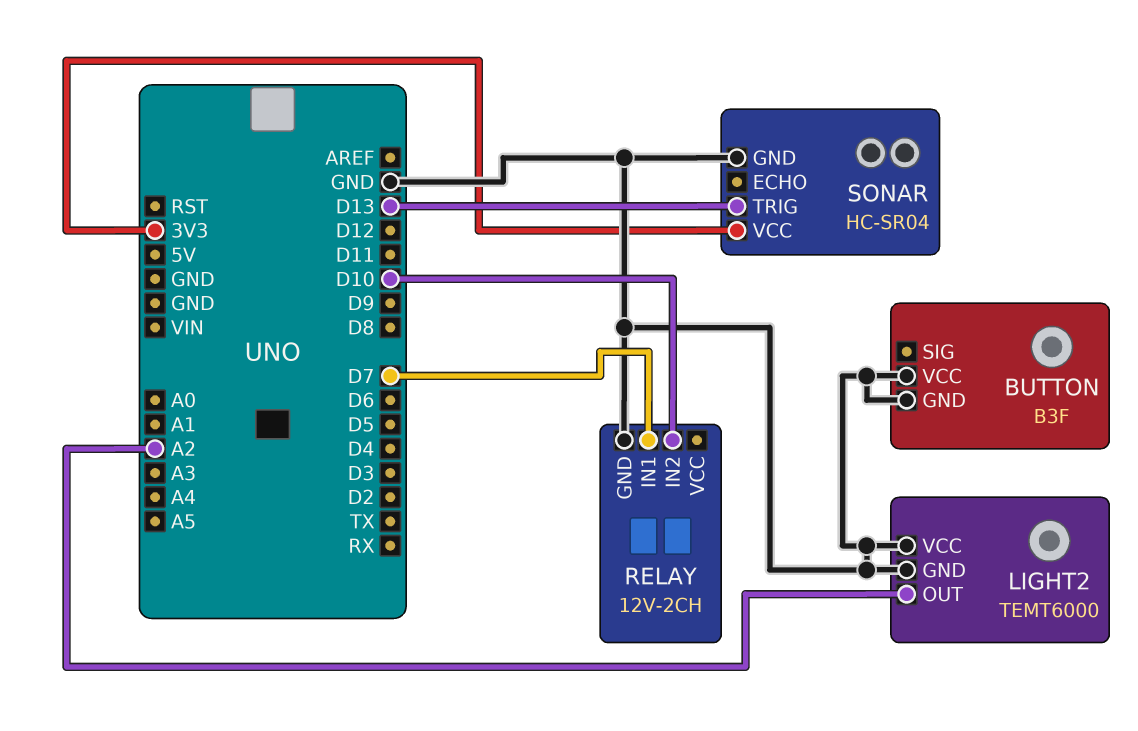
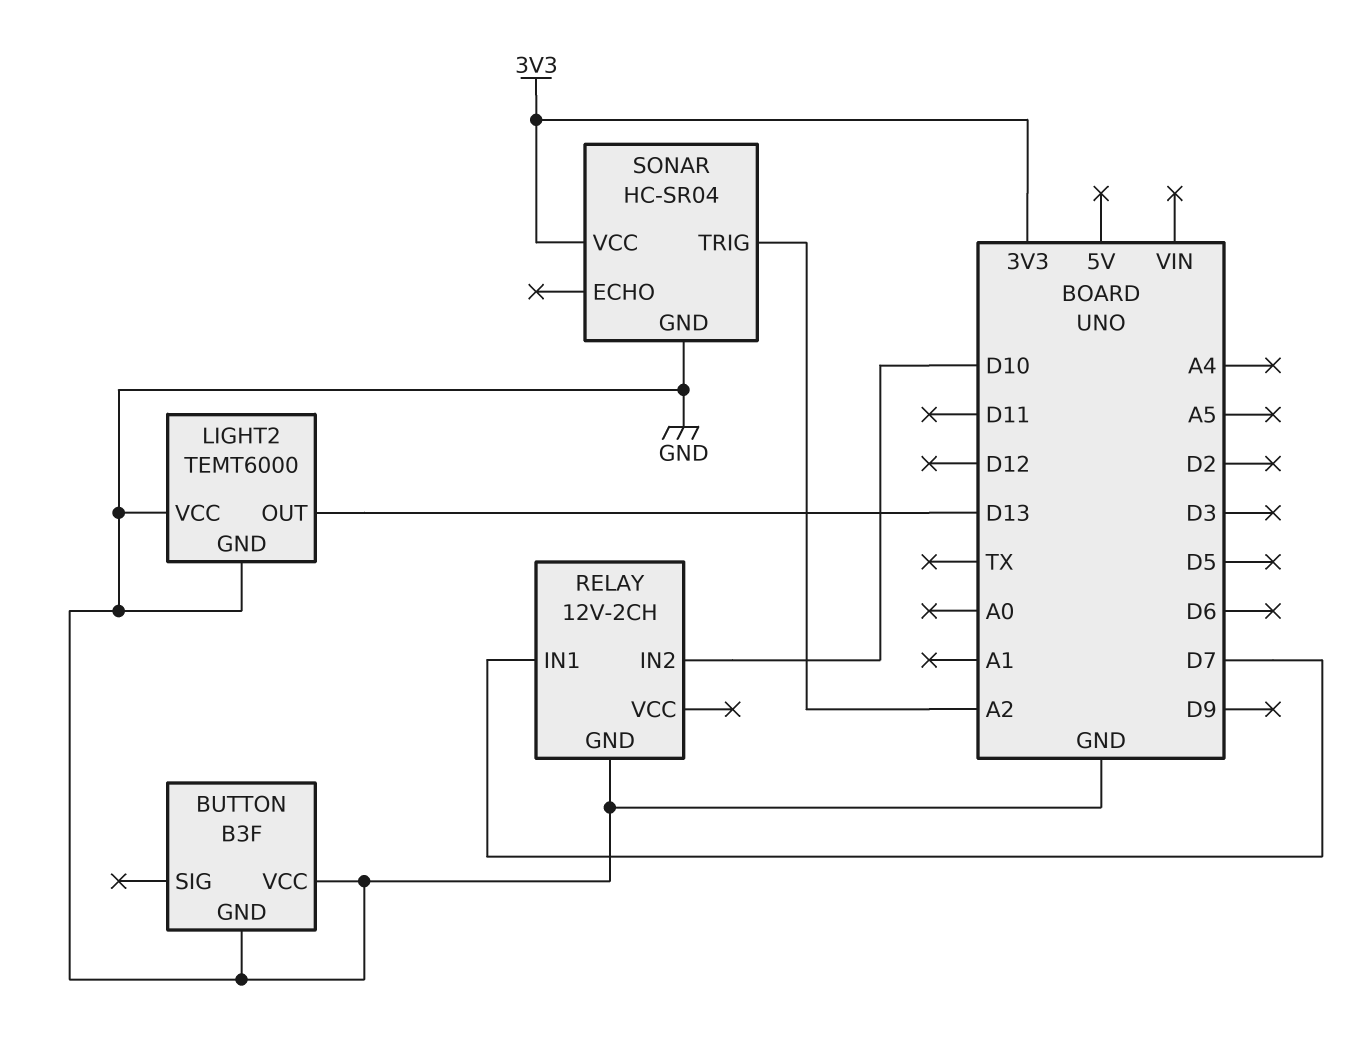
LIGHT2 pin OUT: A2 -> D13
SONAR pin TRIG: D13 -> A2

